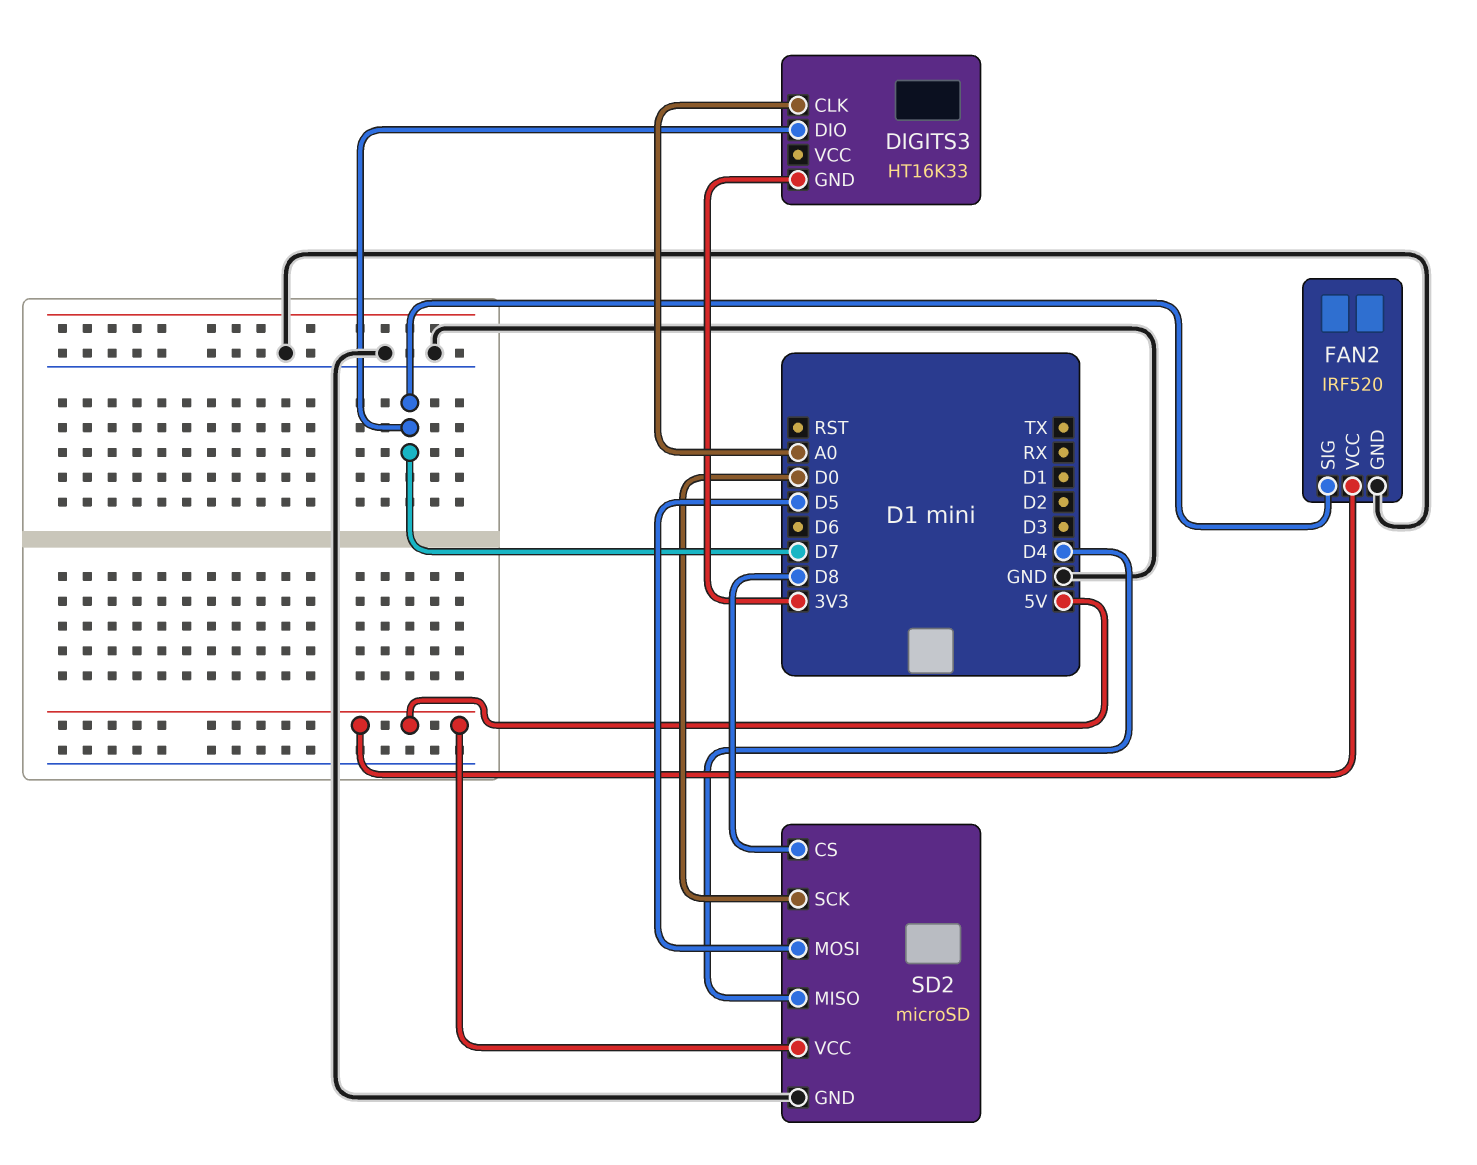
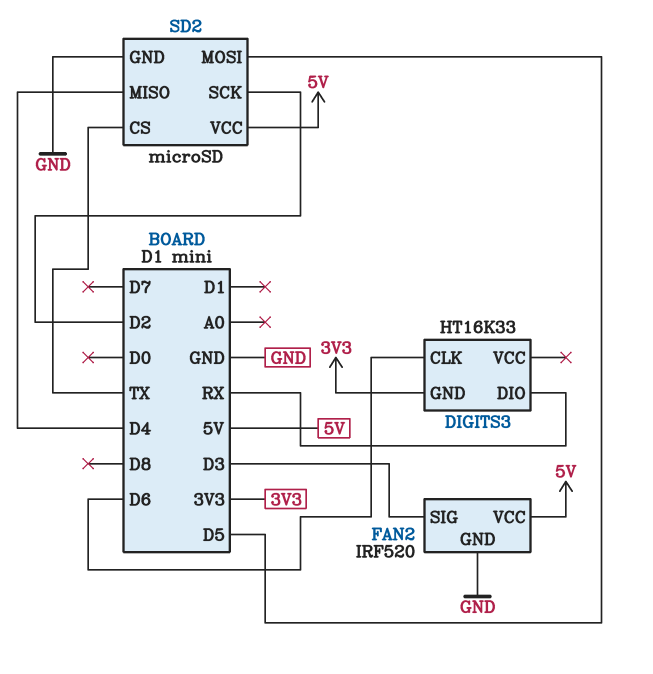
DIGITS3 pin CLK: A0 -> D6
DIGITS3 pin DIO: D7 -> RX
FAN2 pin SIG: D7 -> D3
SD2 pin CS: D8 -> TX
SD2 pin SCK: D0 -> D2

